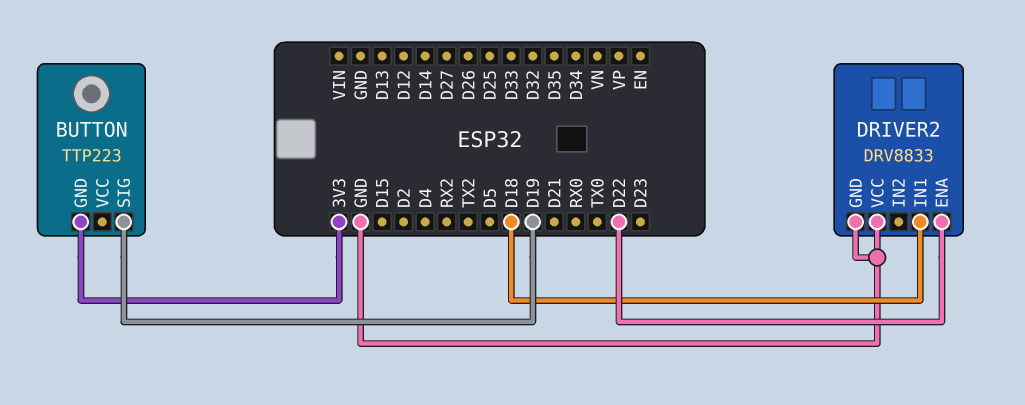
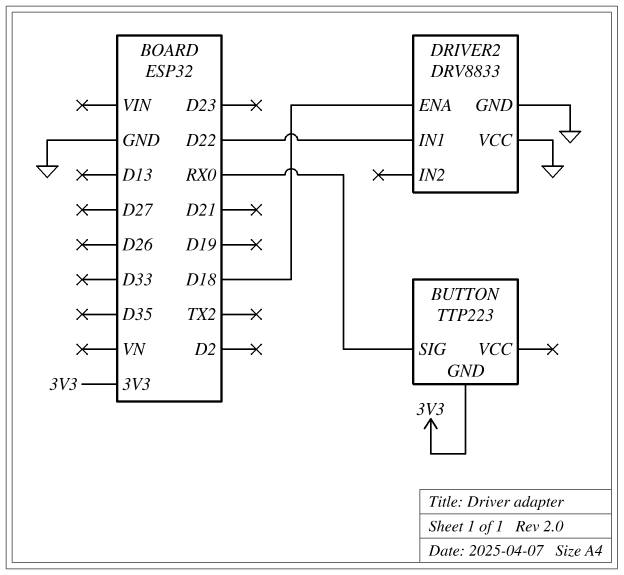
BUTTON pin SIG: D19 -> RX0
DRIVER2 pin ENA: D22 -> D18
DRIVER2 pin IN1: D18 -> D22

